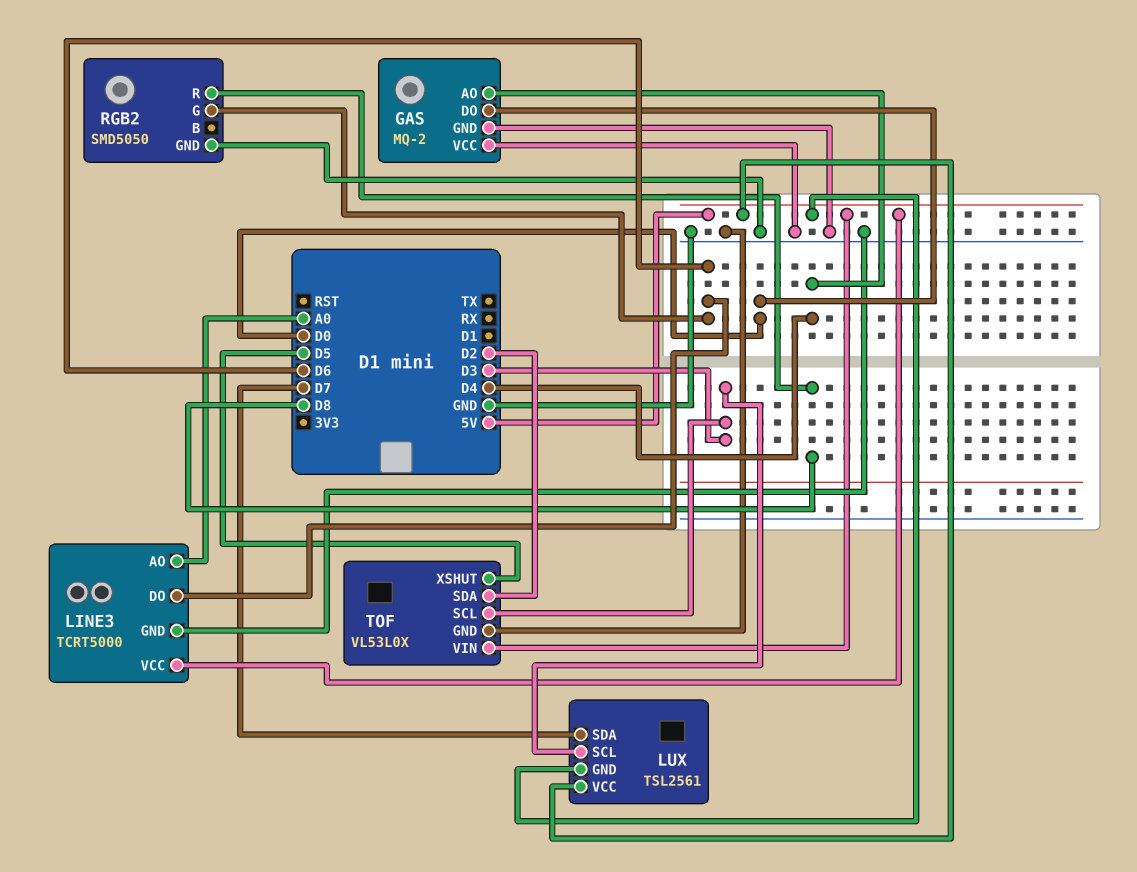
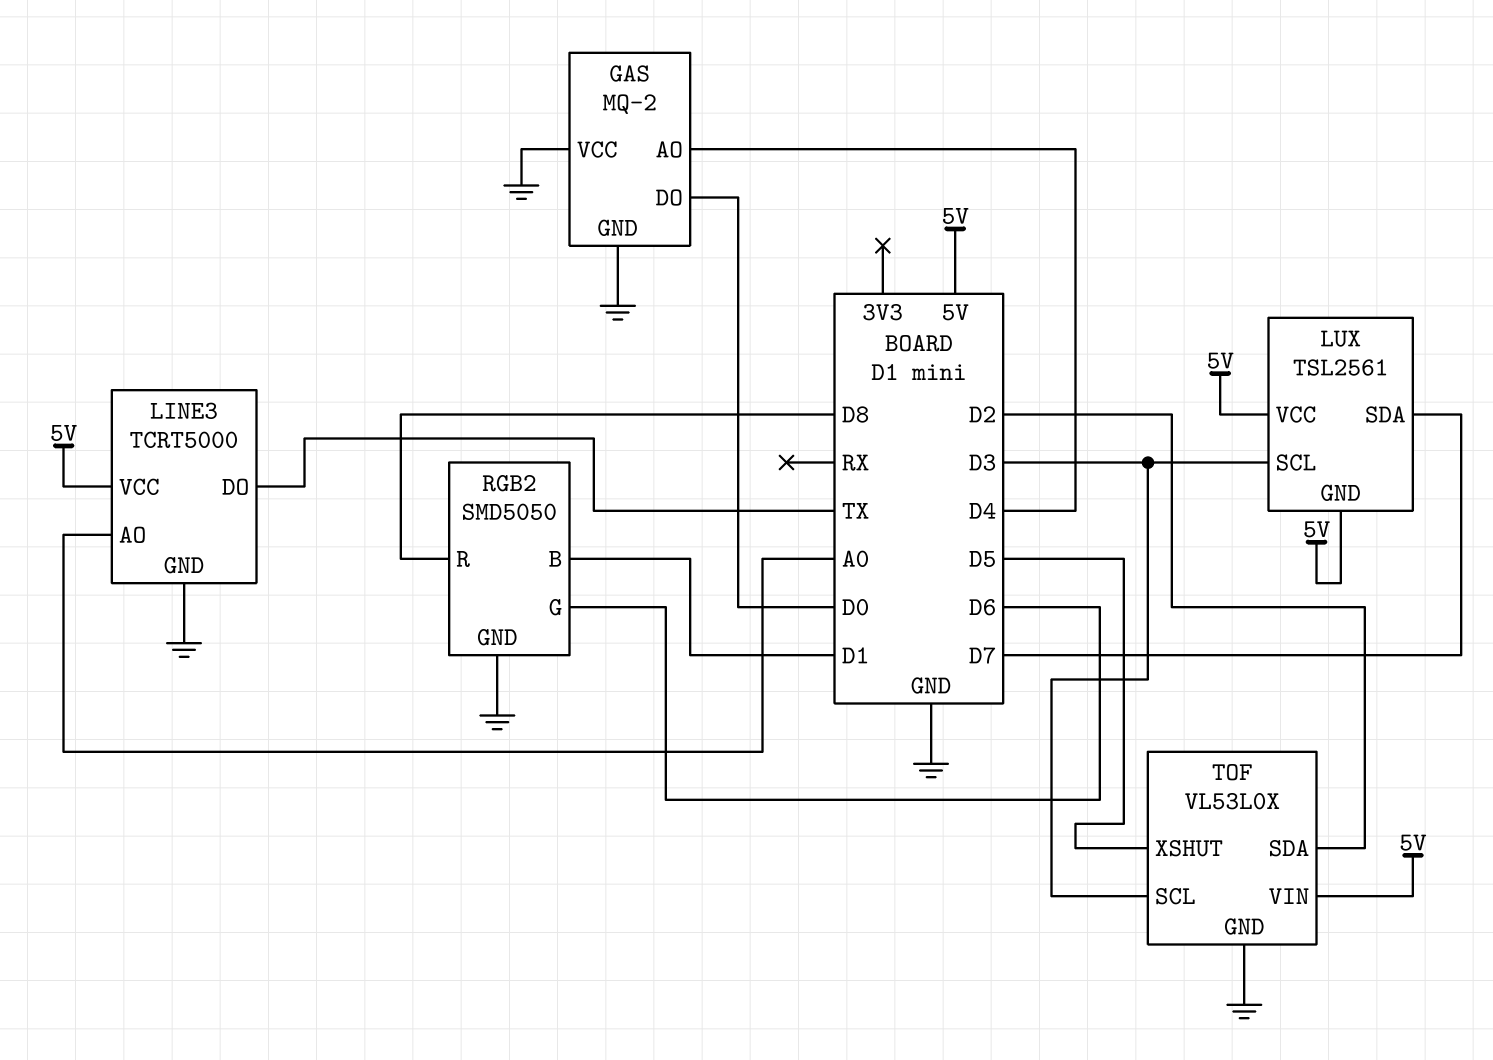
LINE3 pin DO: D6 -> TX
RGB2 pin B: none -> D1

